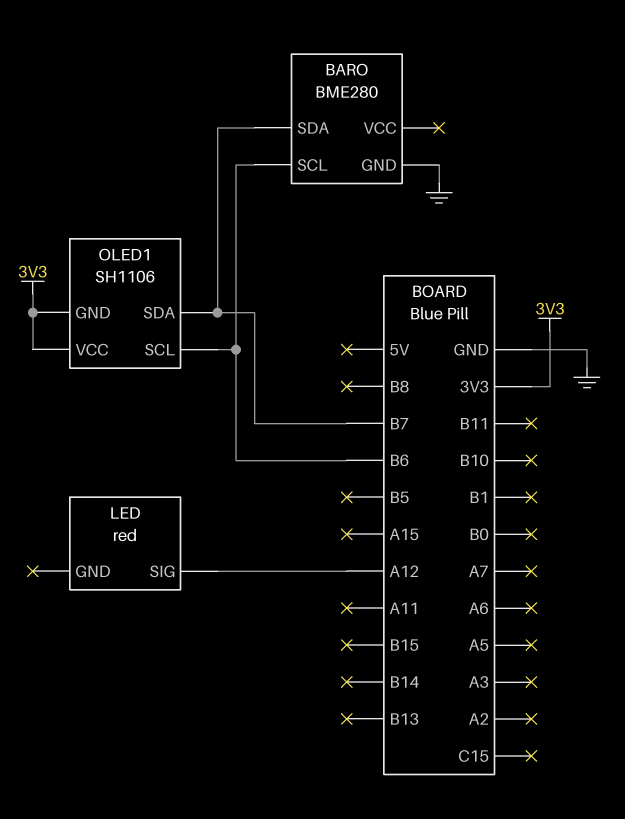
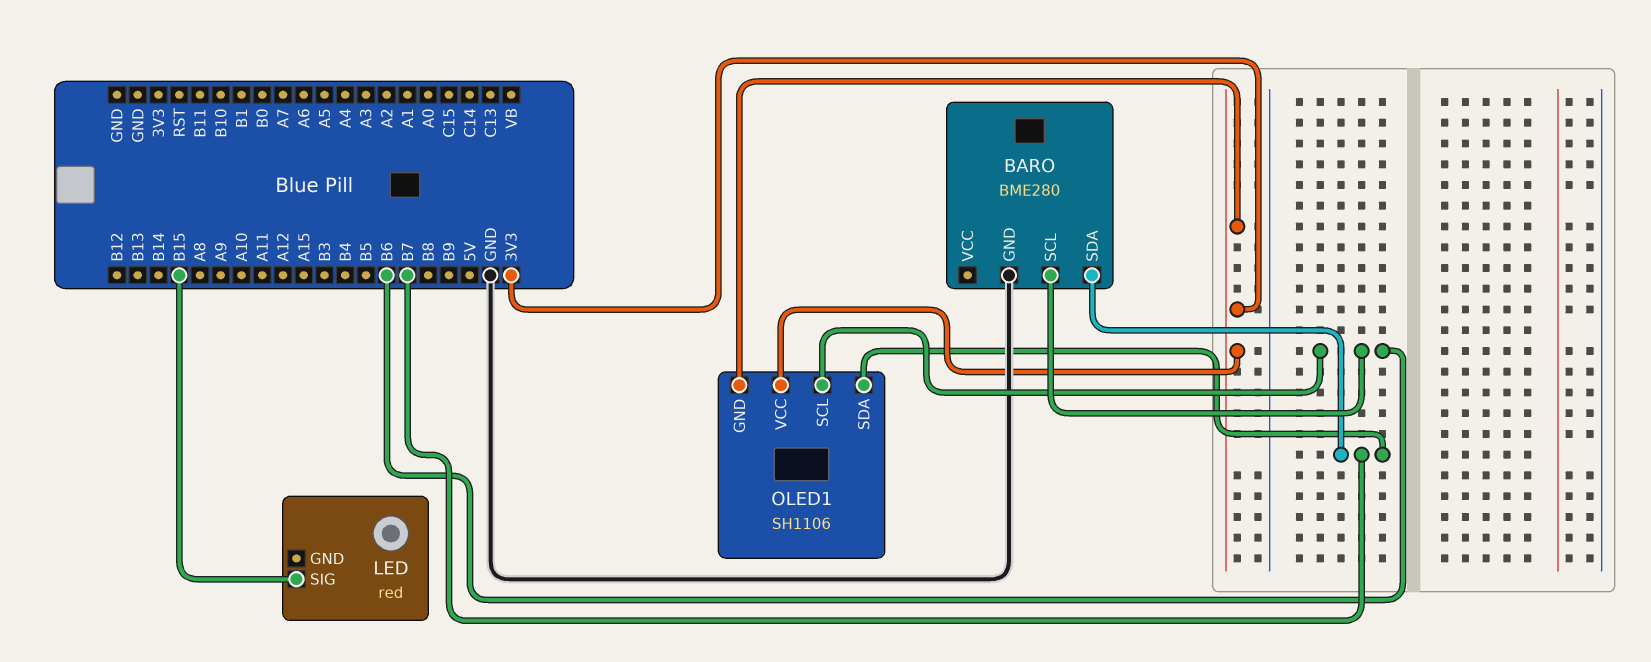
LED pin SIG: A12 -> B15

